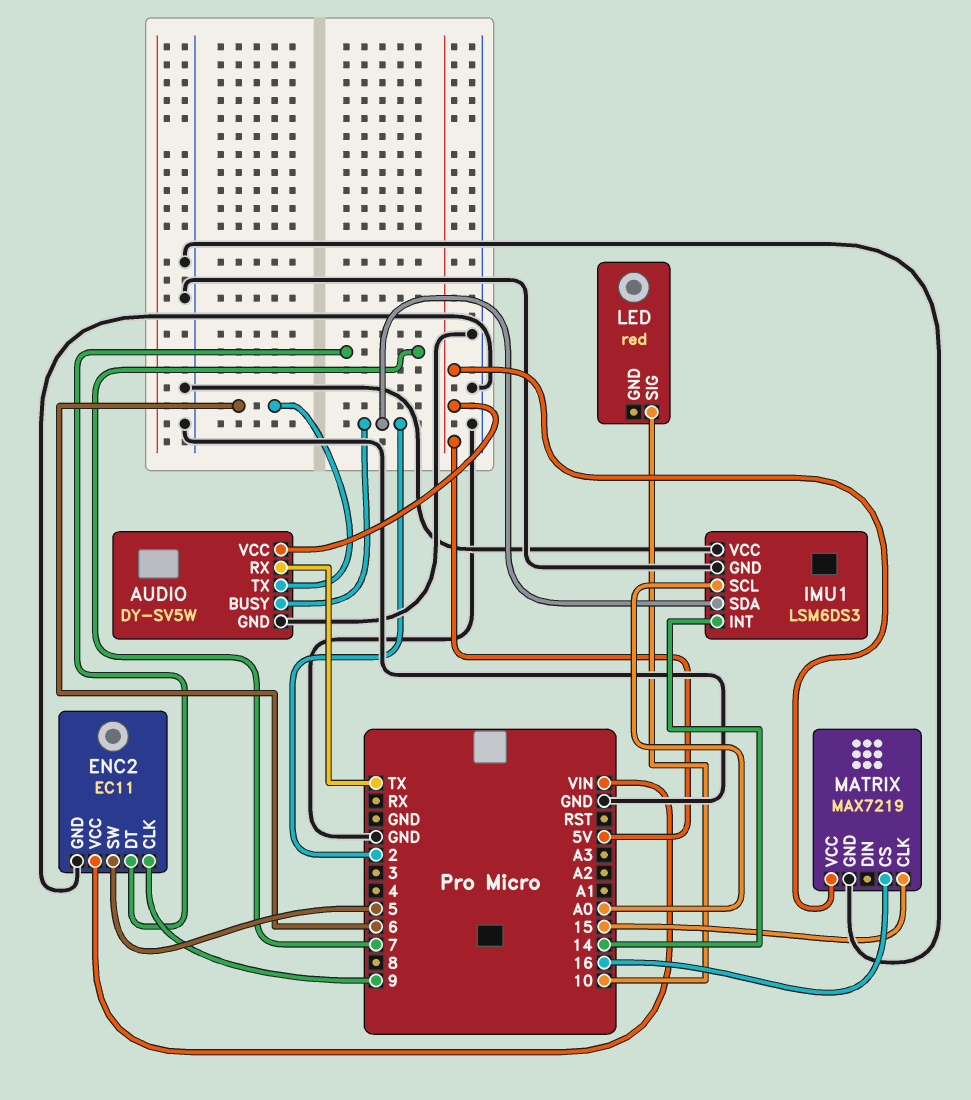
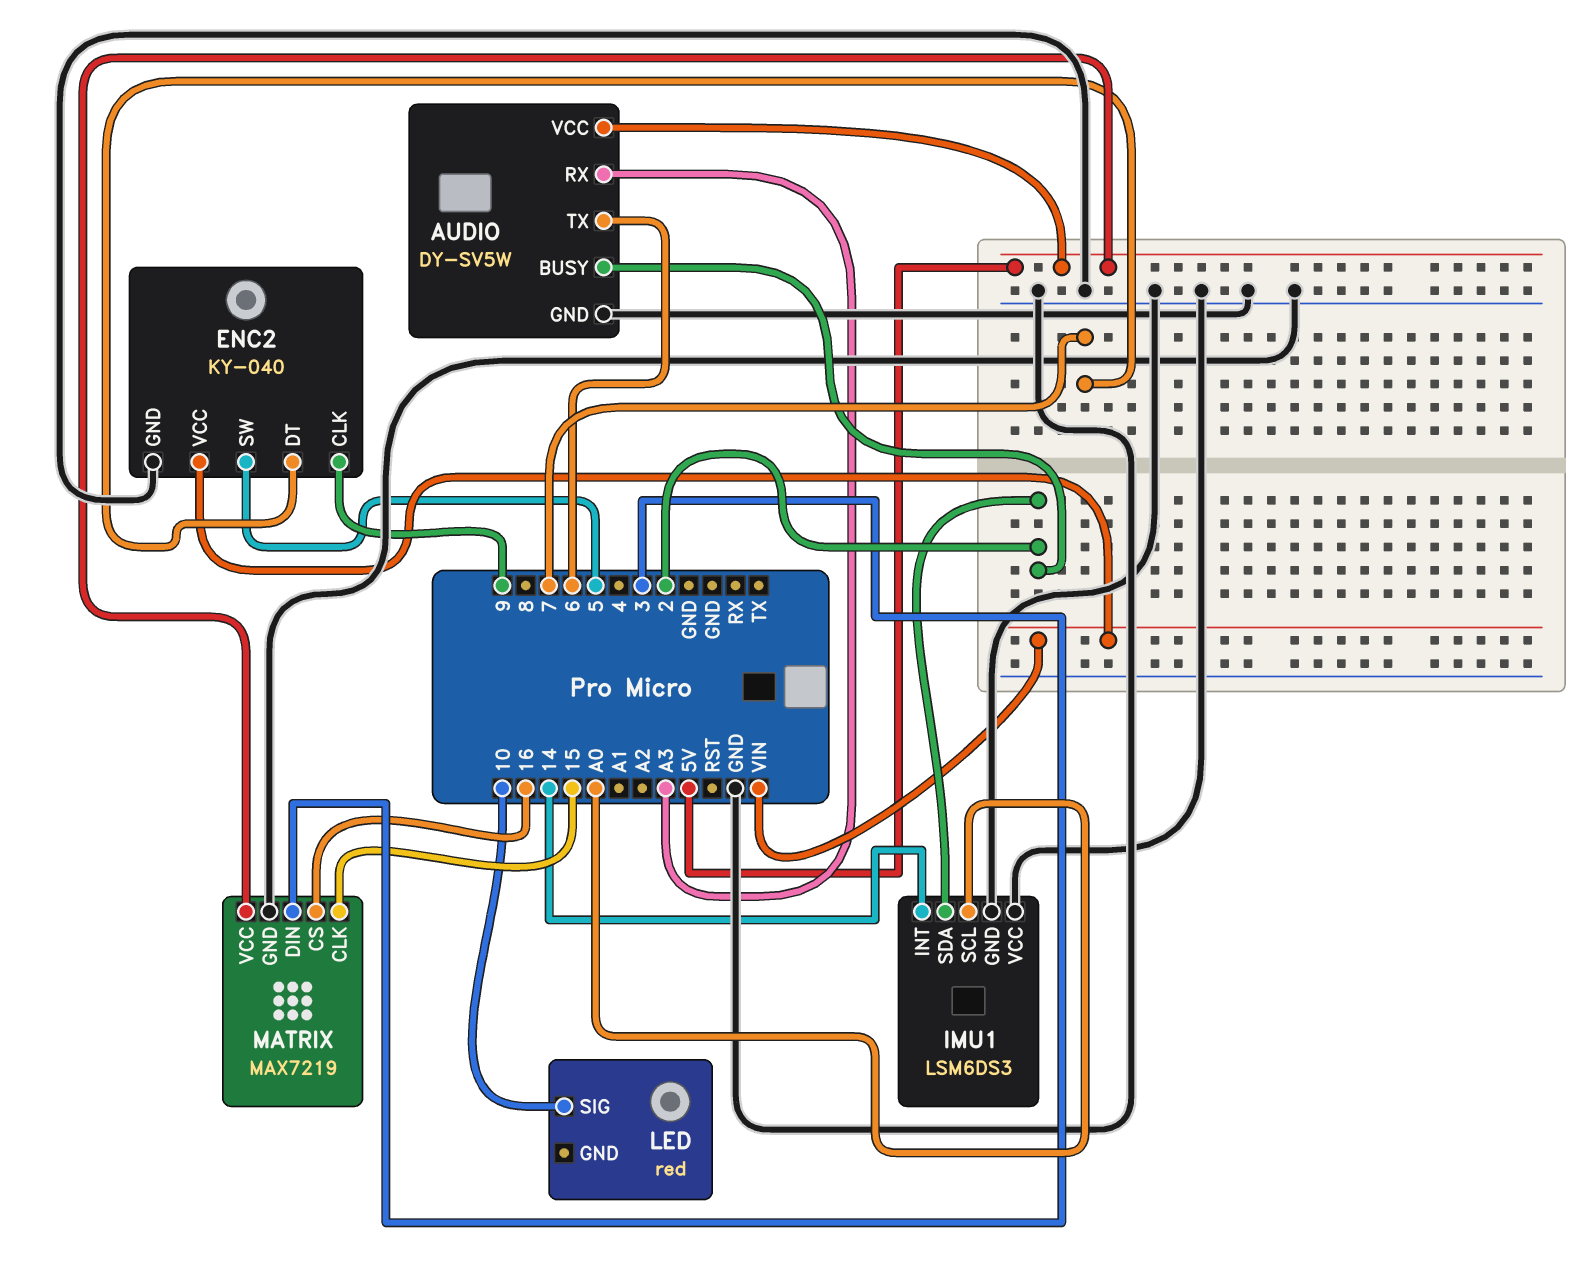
AUDIO pin RX: TX -> A3
ENC2: EC11 -> KY-040
MATRIX pin DIN: none -> 3

